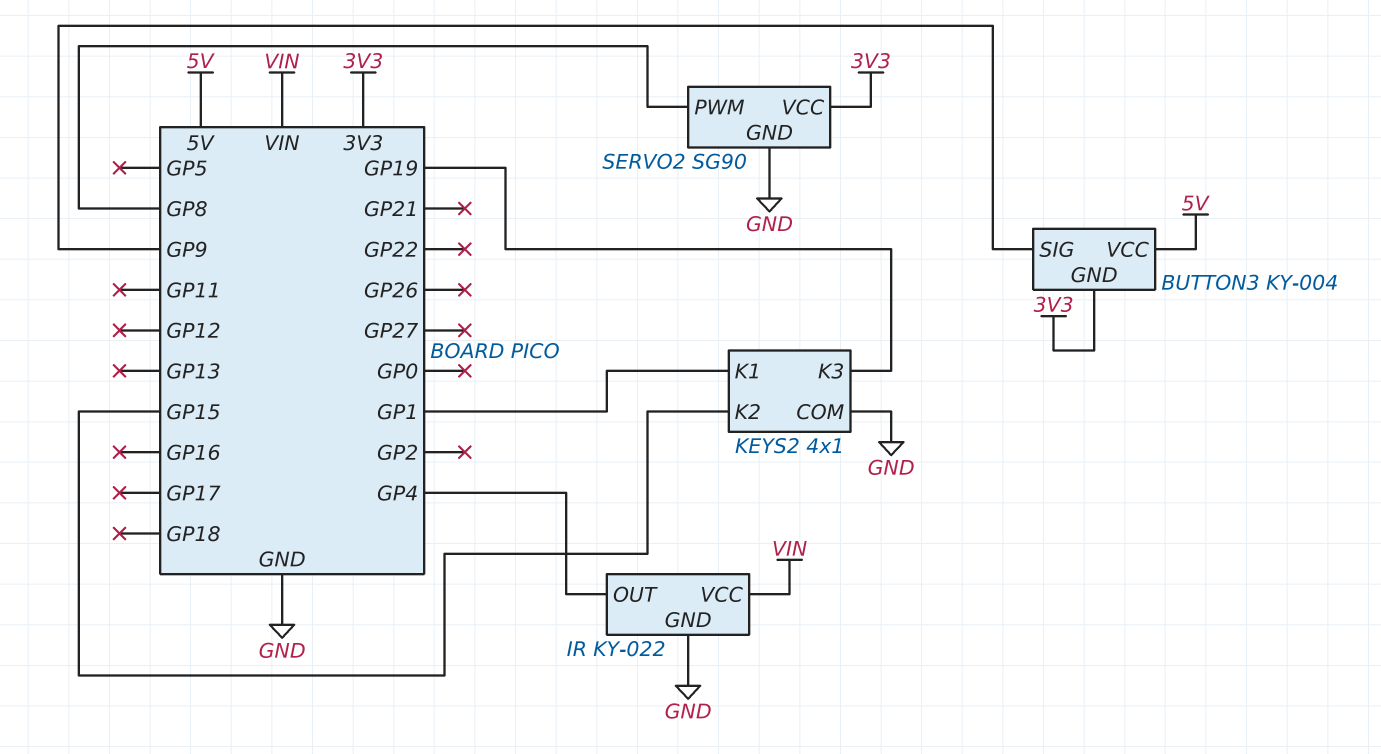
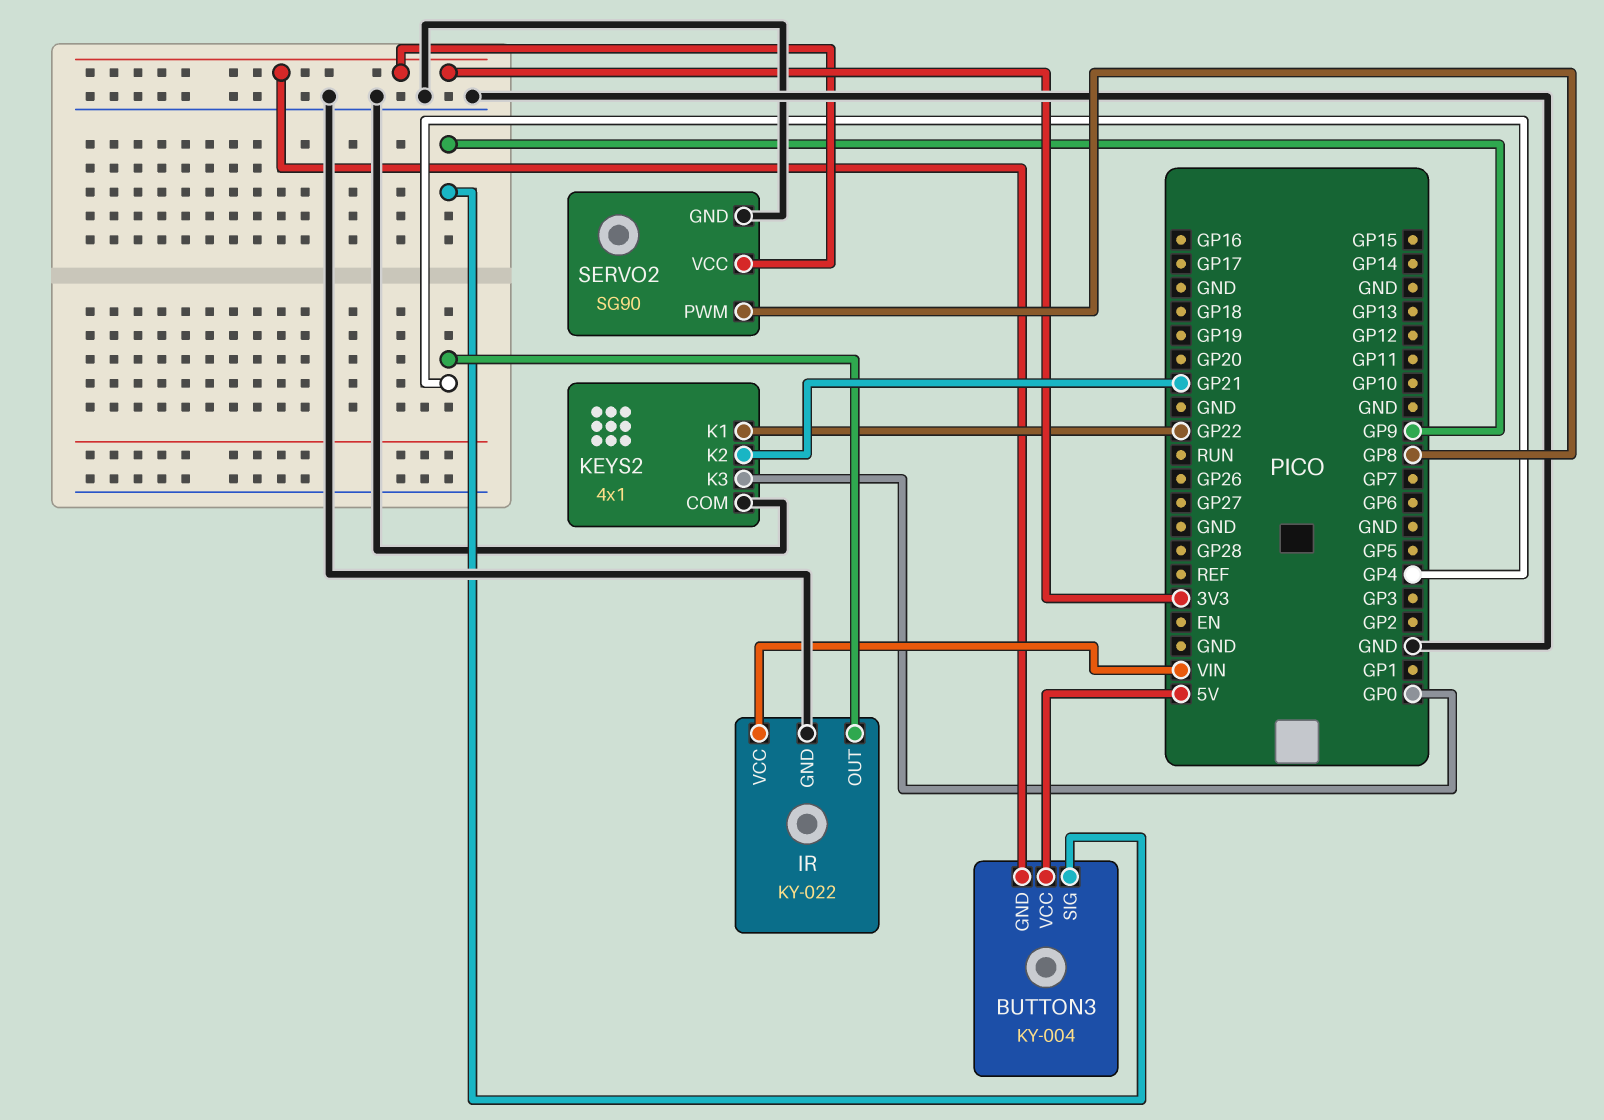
KEYS2 pin K1: GP1 -> GP22
KEYS2 pin K2: GP15 -> GP21
KEYS2 pin K3: GP19 -> GP0

